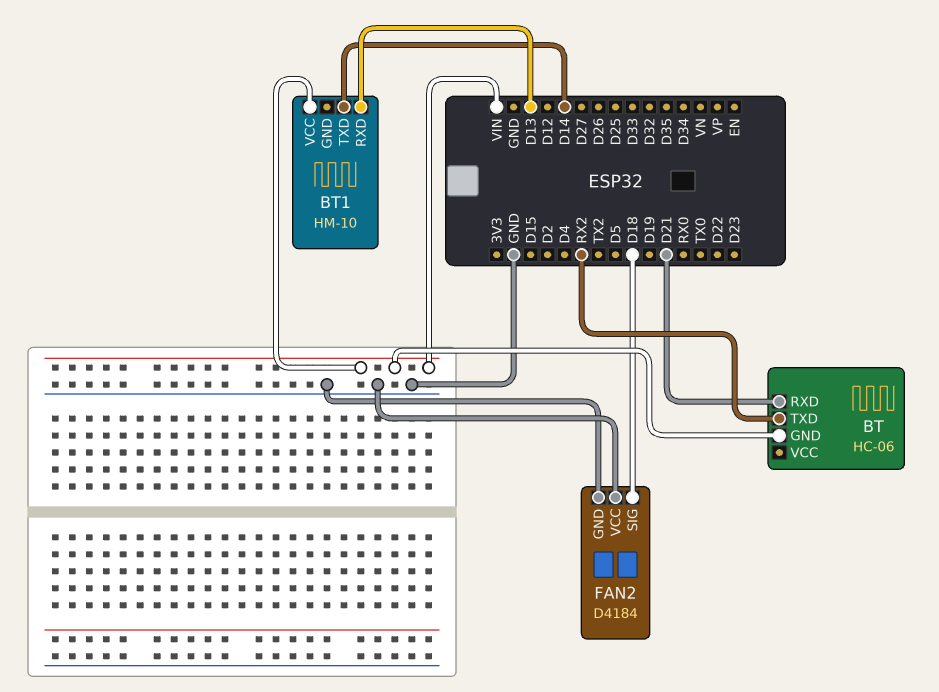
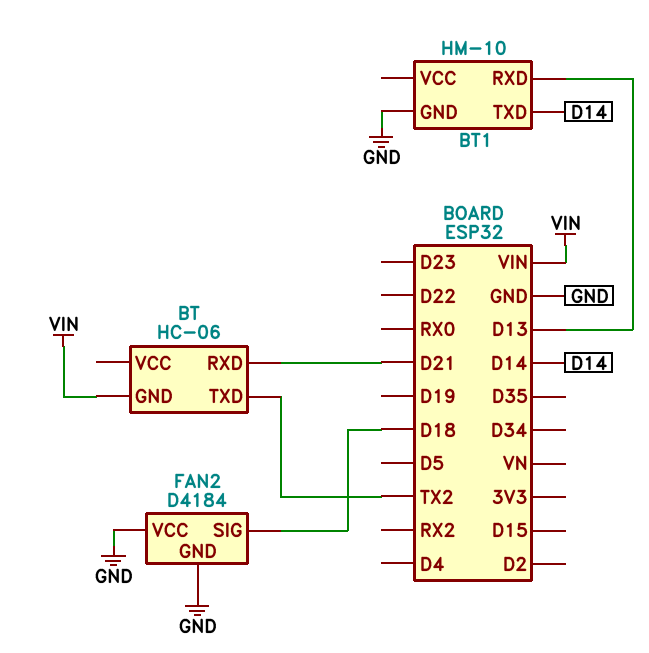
BT pin TXD: RX2 -> TX2
BT1 pin GND: none -> GND
BT1 pin VCC: VIN -> none

